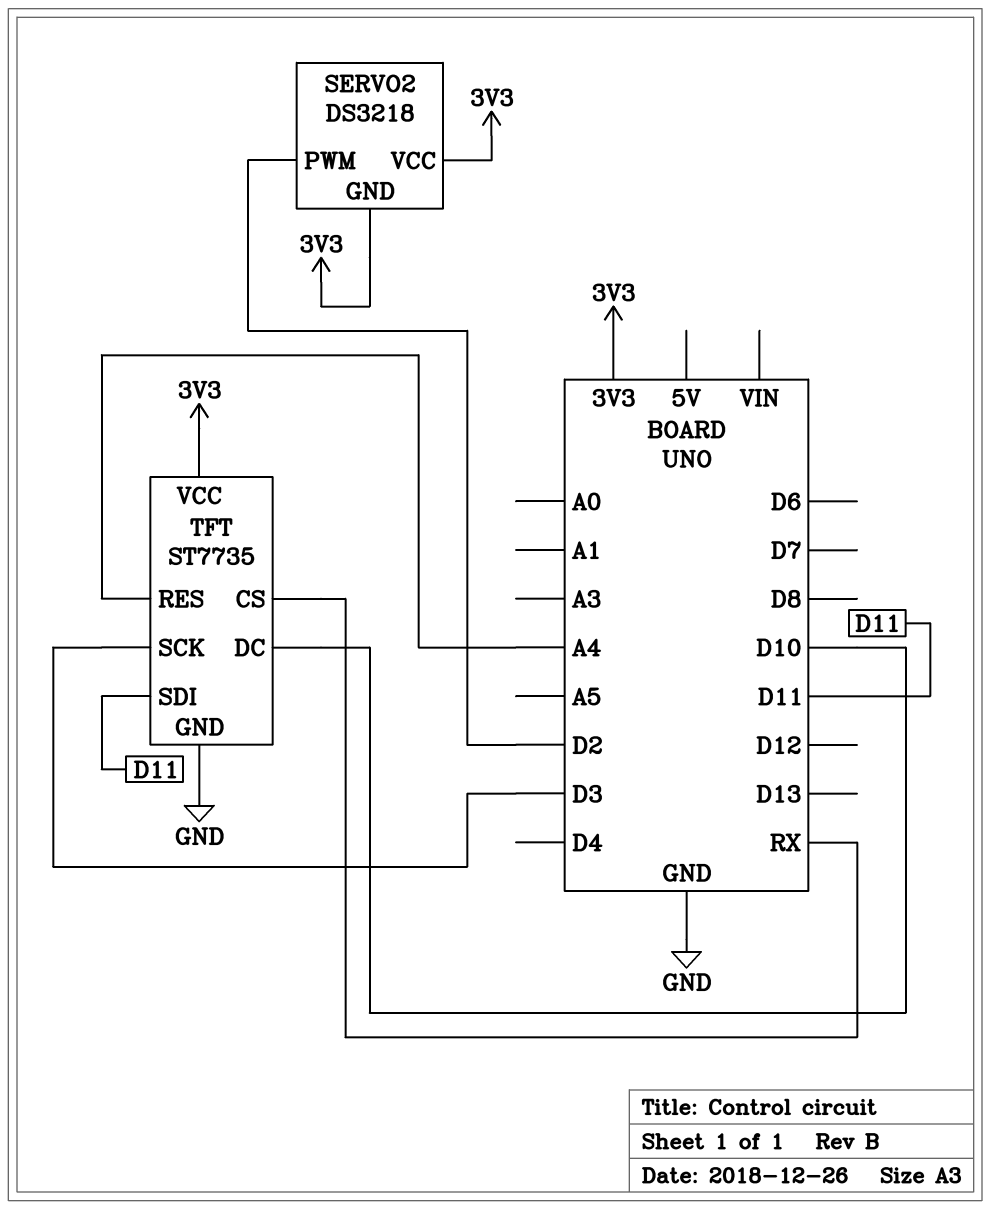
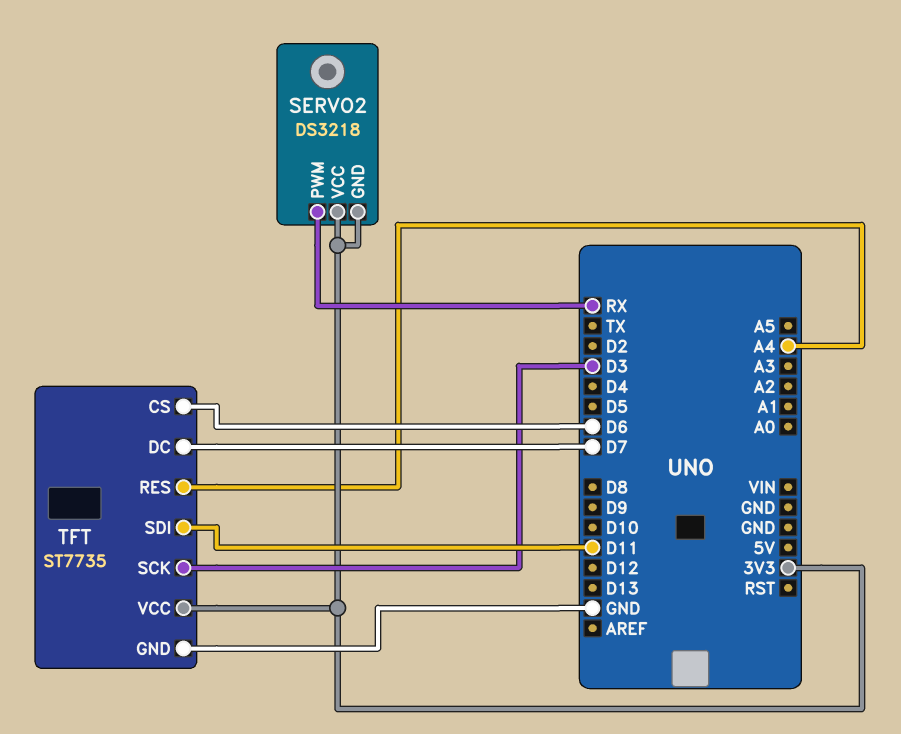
SERVO2 pin PWM: D2 -> RX
TFT pin CS: RX -> D6
TFT pin DC: D10 -> D7

